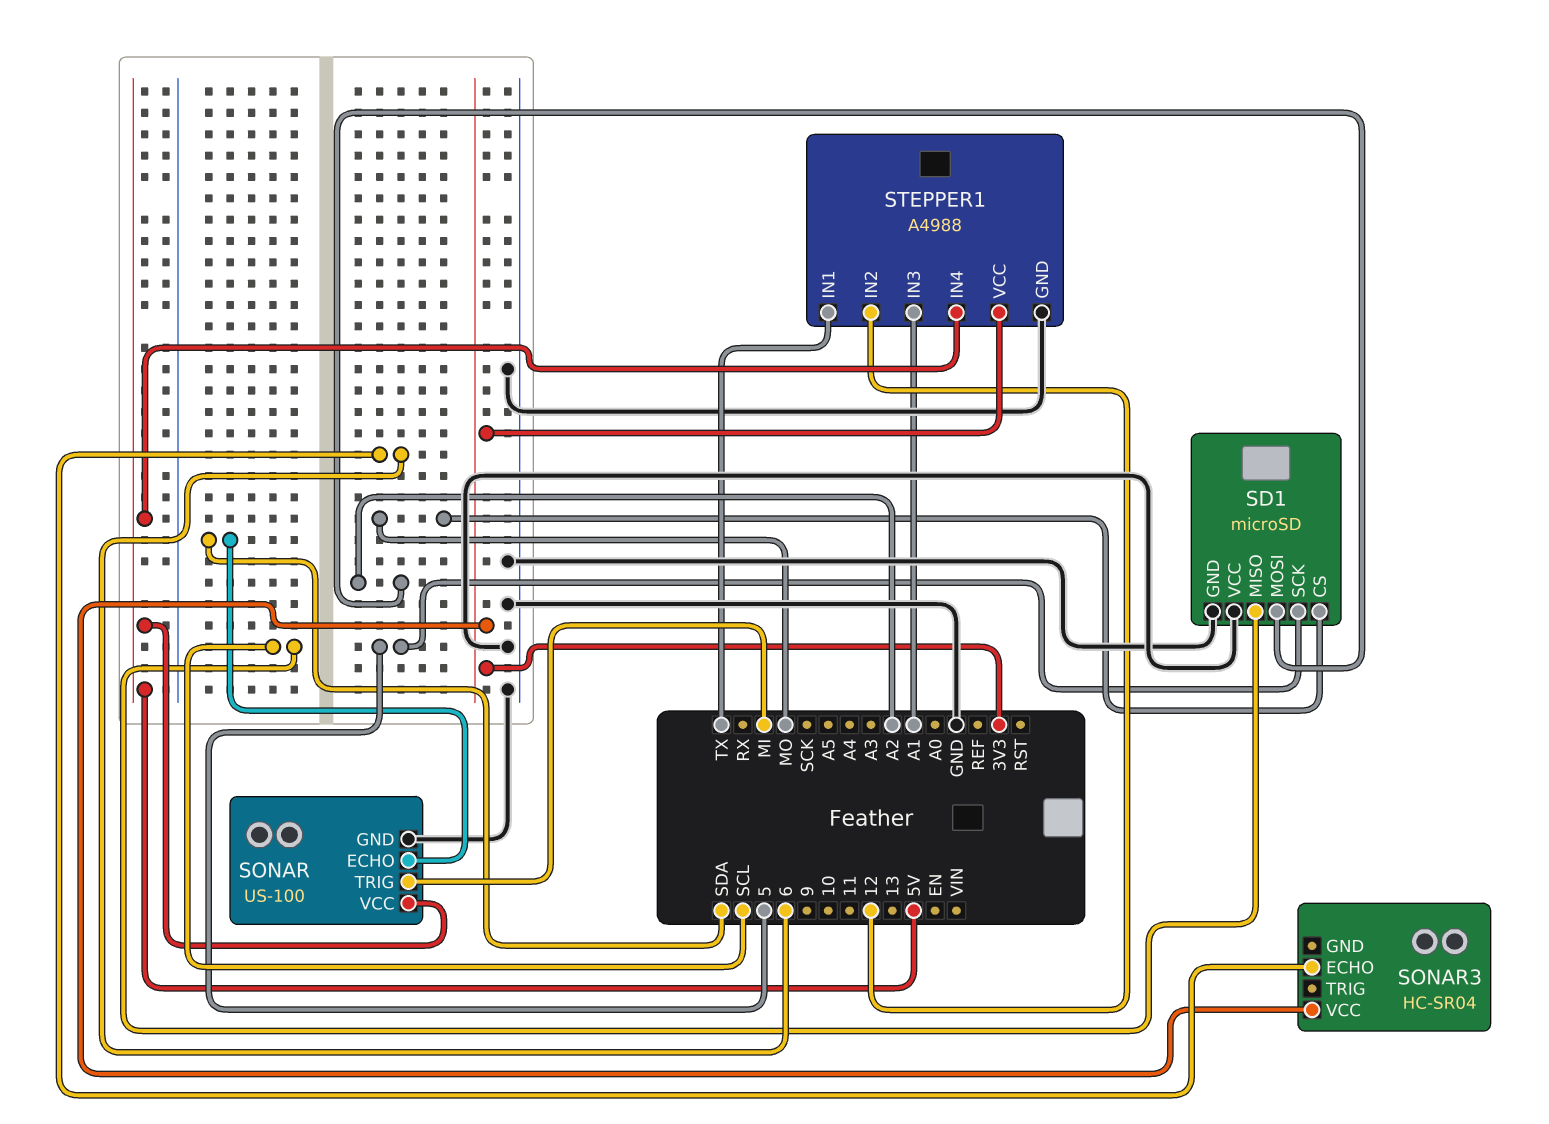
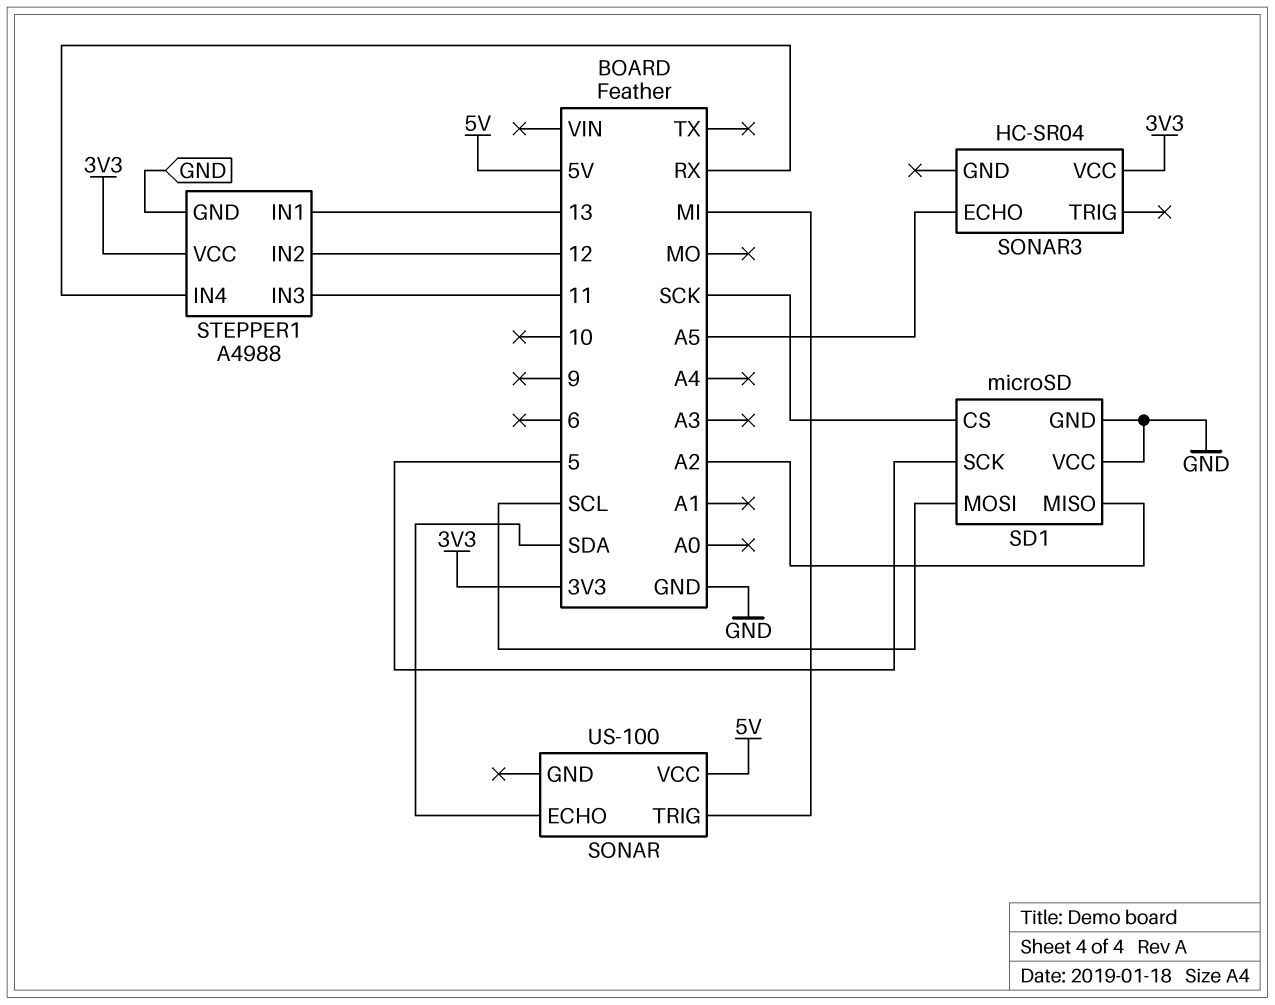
SD1 pin CS: MO -> SCK
SD1 pin MISO: SCL -> A2
SD1 pin MOSI: A2 -> SCL
SONAR pin GND: GND -> none
SONAR3 pin ECHO: 6 -> A5
STEPPER1 pin IN1: TX -> 13
STEPPER1 pin IN3: A1 -> 11
STEPPER1 pin IN4: 5V -> RX

